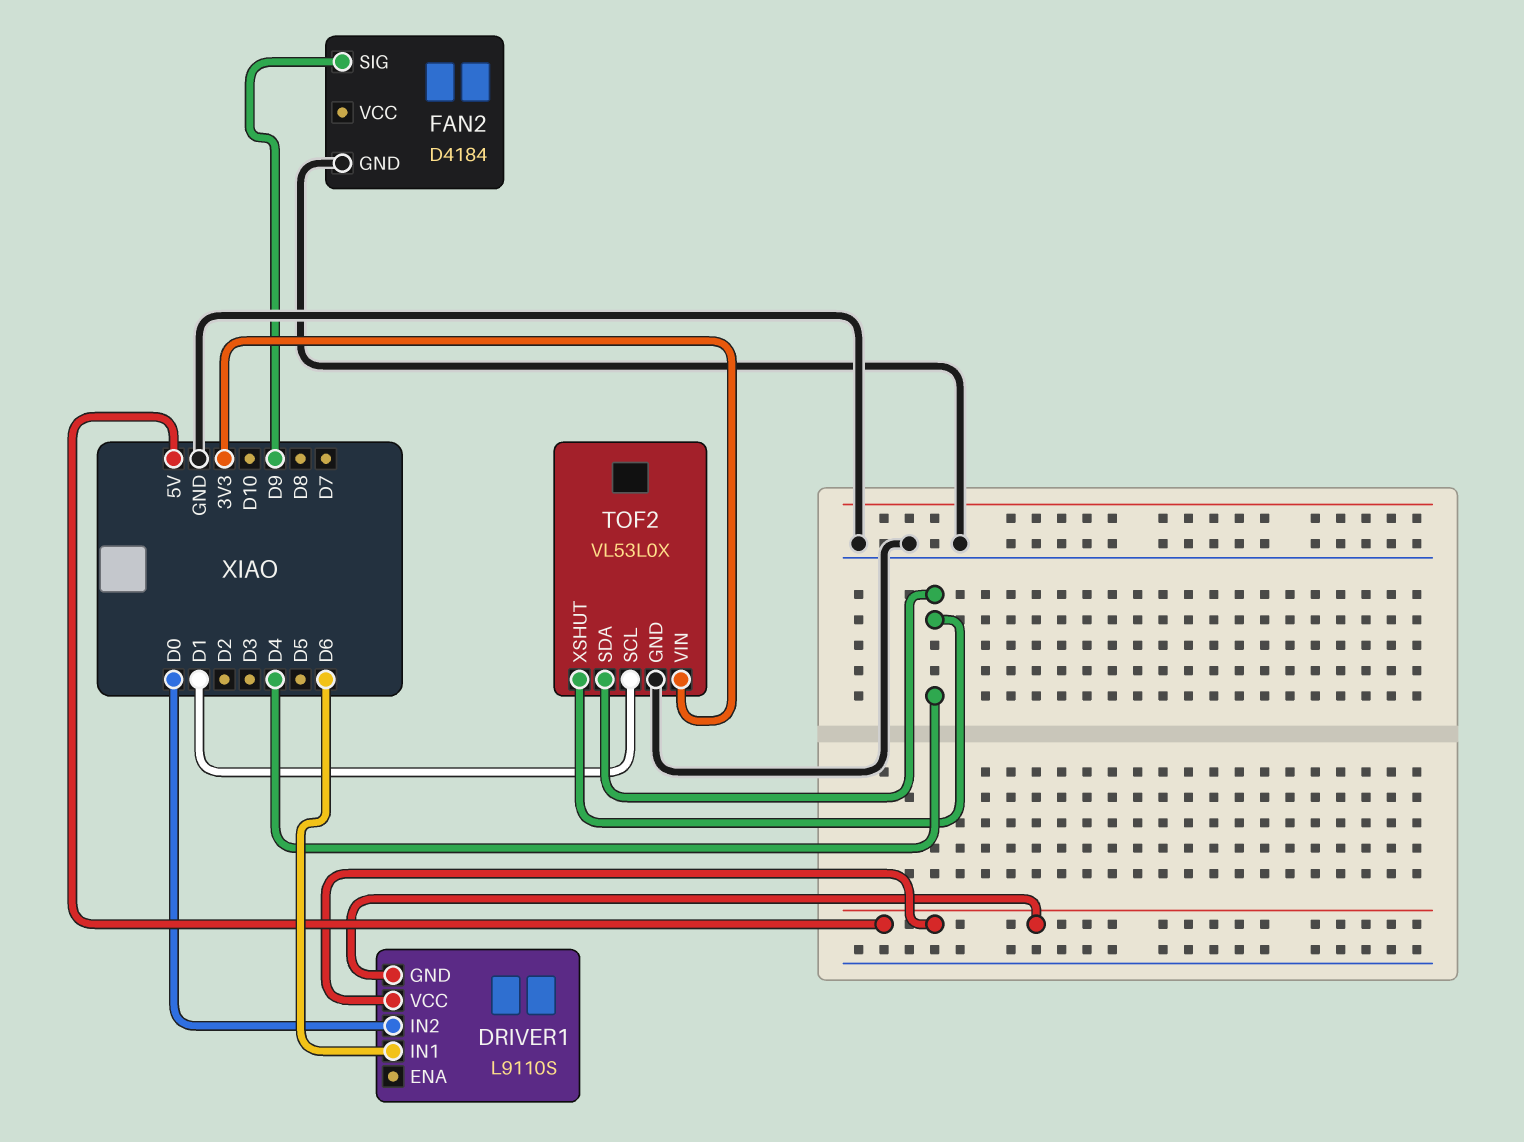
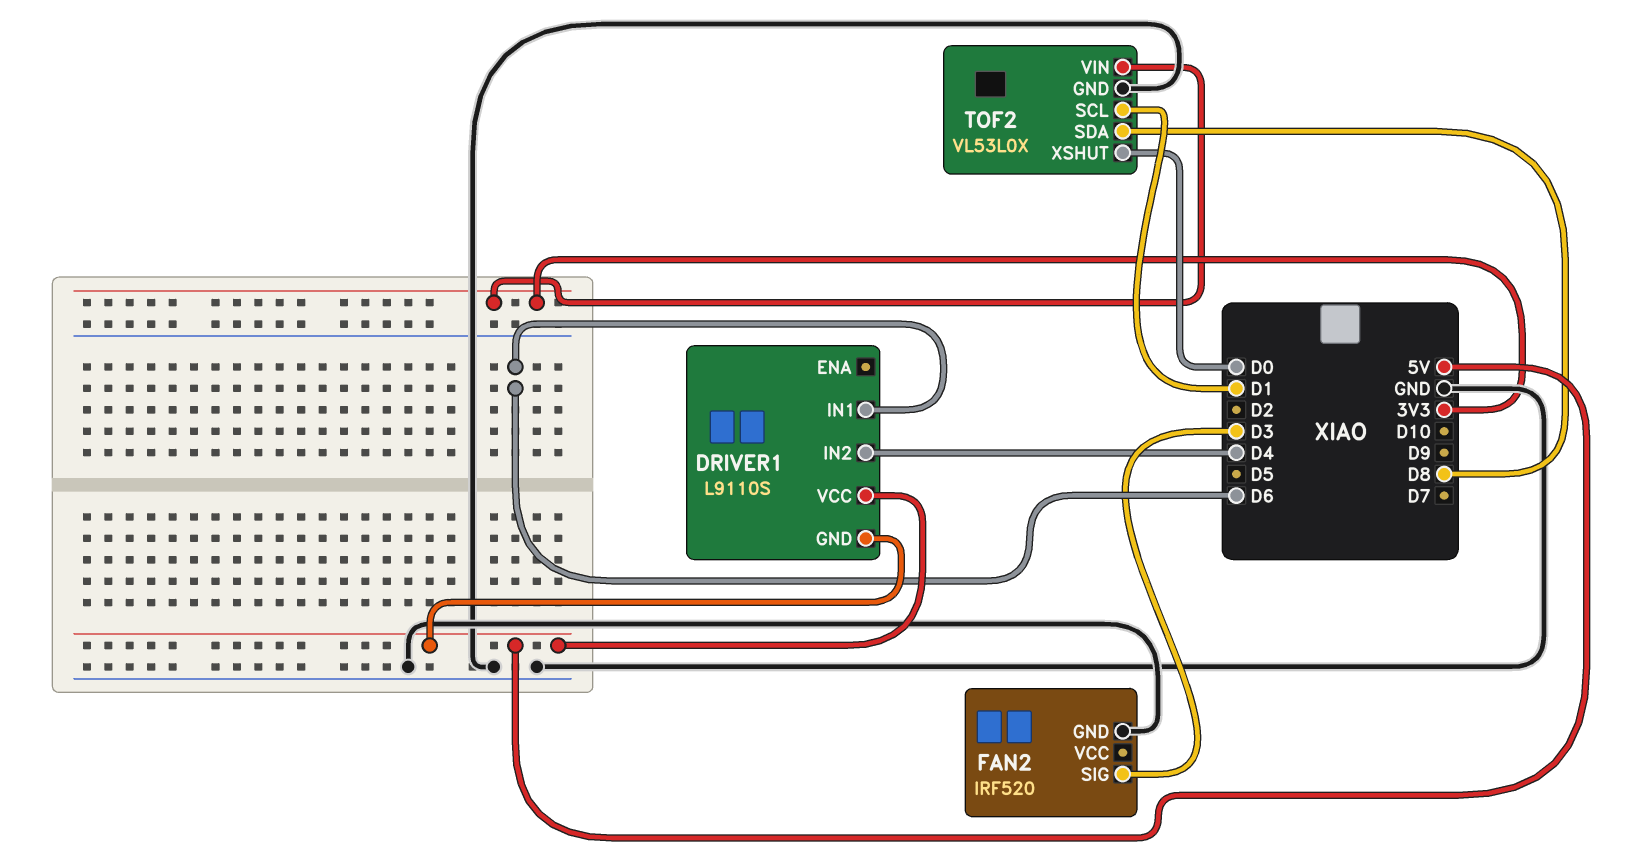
DRIVER1 pin IN2: D0 -> D4
FAN2: D4184 -> IRF520
FAN2 pin SIG: D9 -> D3
TOF2 pin SDA: D4 -> D8
TOF2 pin XSHUT: D4 -> D0

